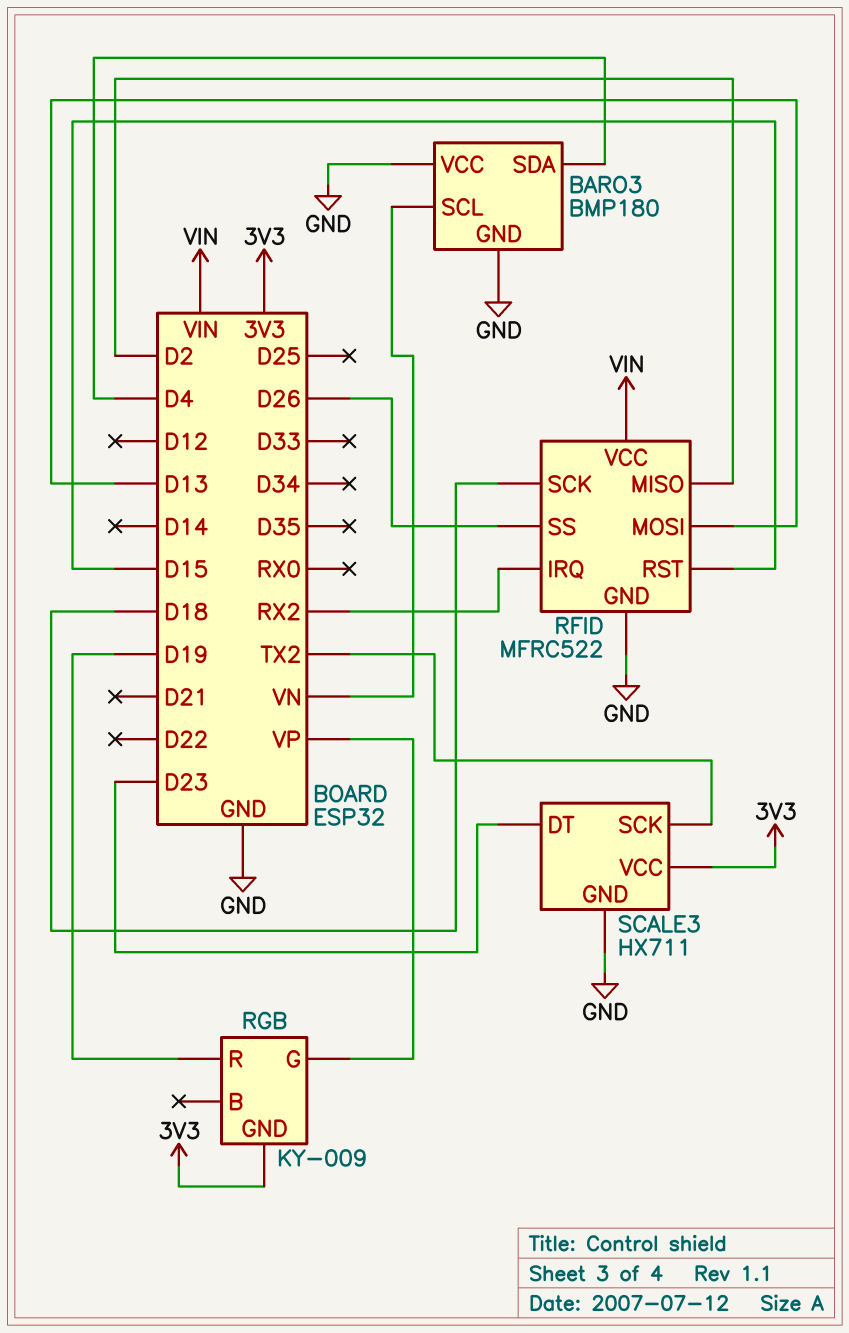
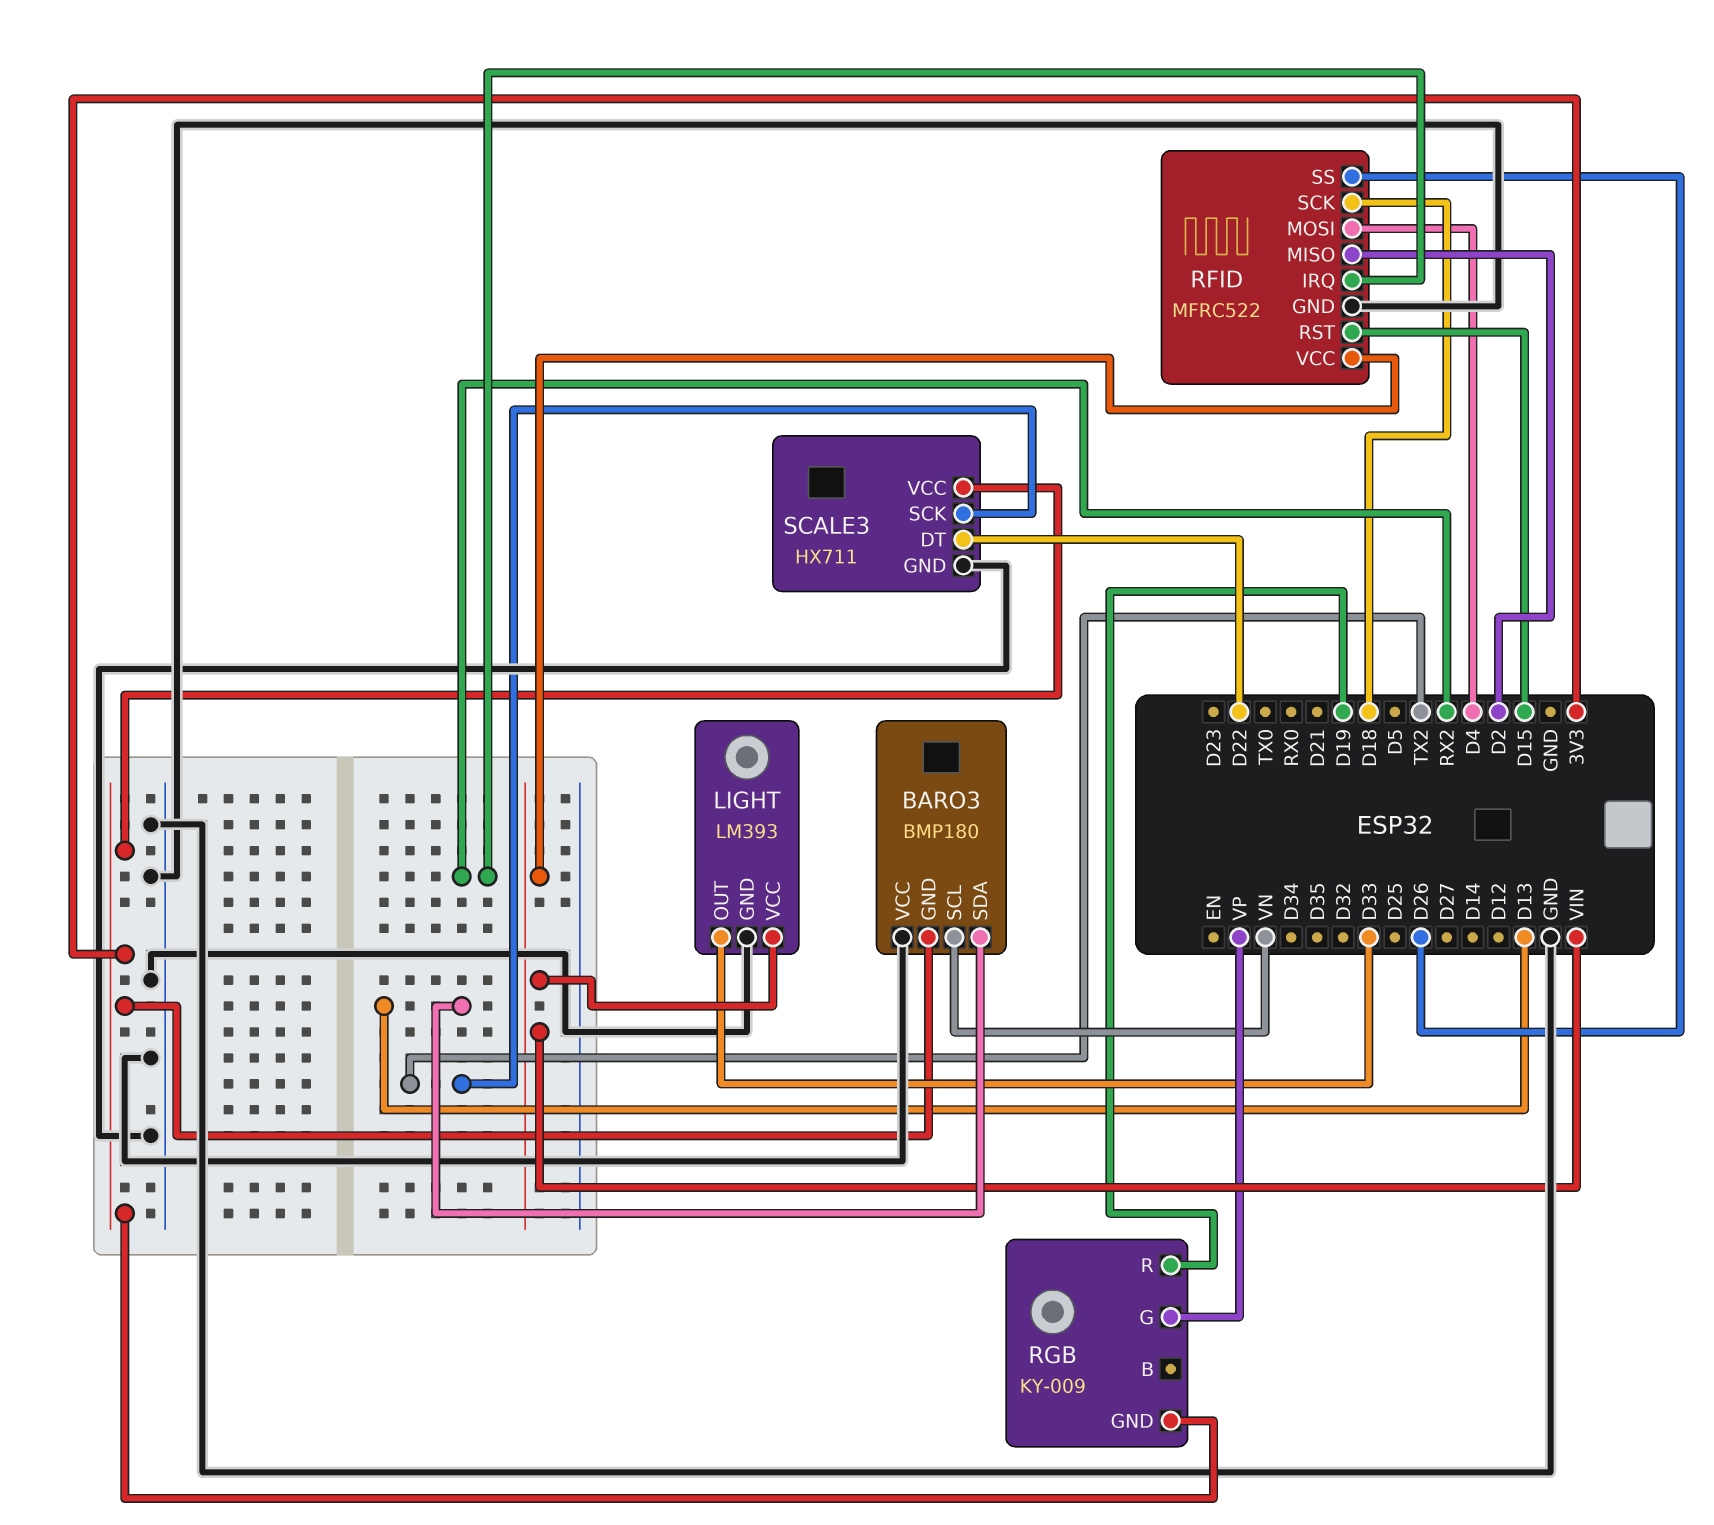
BARO3 pin GND: GND -> 3V3
BARO3 pin SDA: D4 -> D13
LIGHT: none -> LM393
LIGHT pin GND: none -> GND
LIGHT pin OUT: none -> D33
LIGHT pin VCC: none -> VIN
RFID pin MOSI: D13 -> D4
SCALE3 pin DT: D23 -> D22

